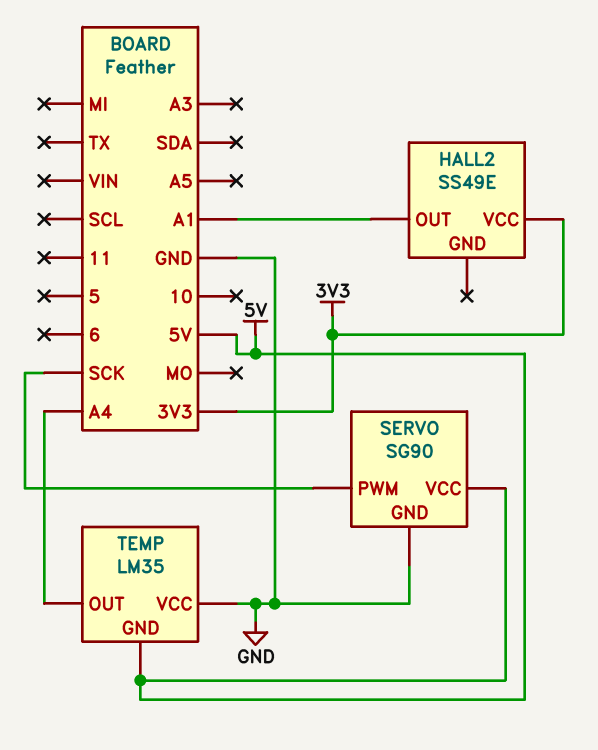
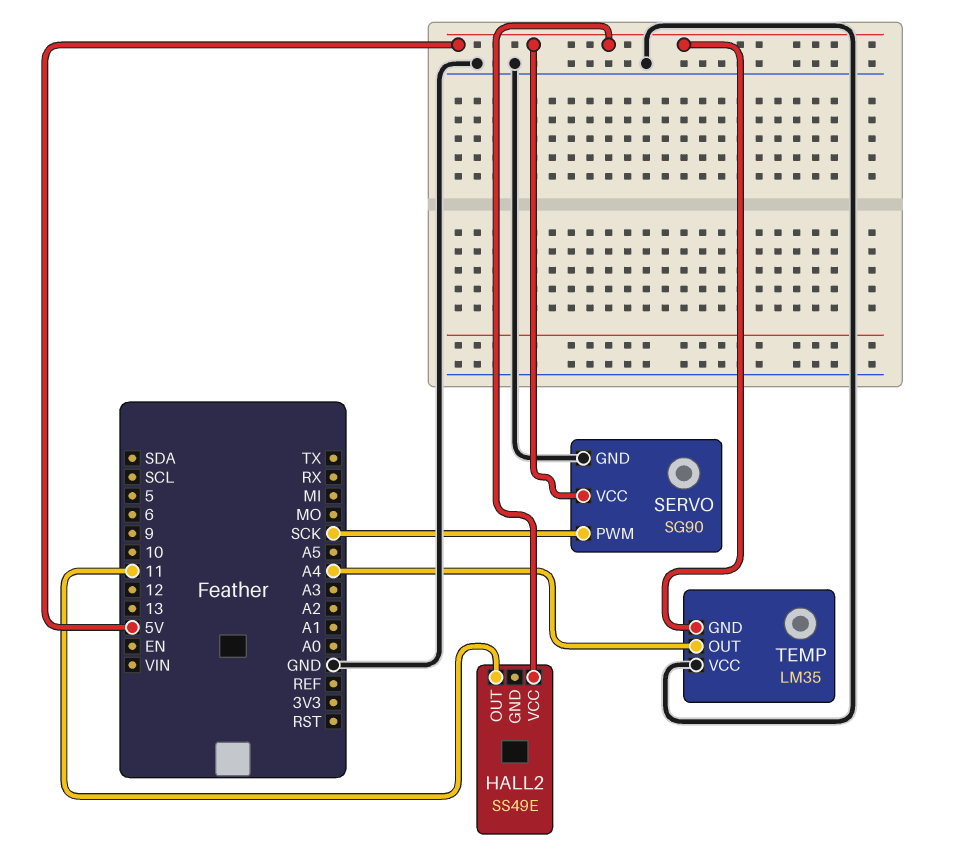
HALL2 pin OUT: A1 -> 11
HALL2 pin VCC: 3V3 -> 5V

